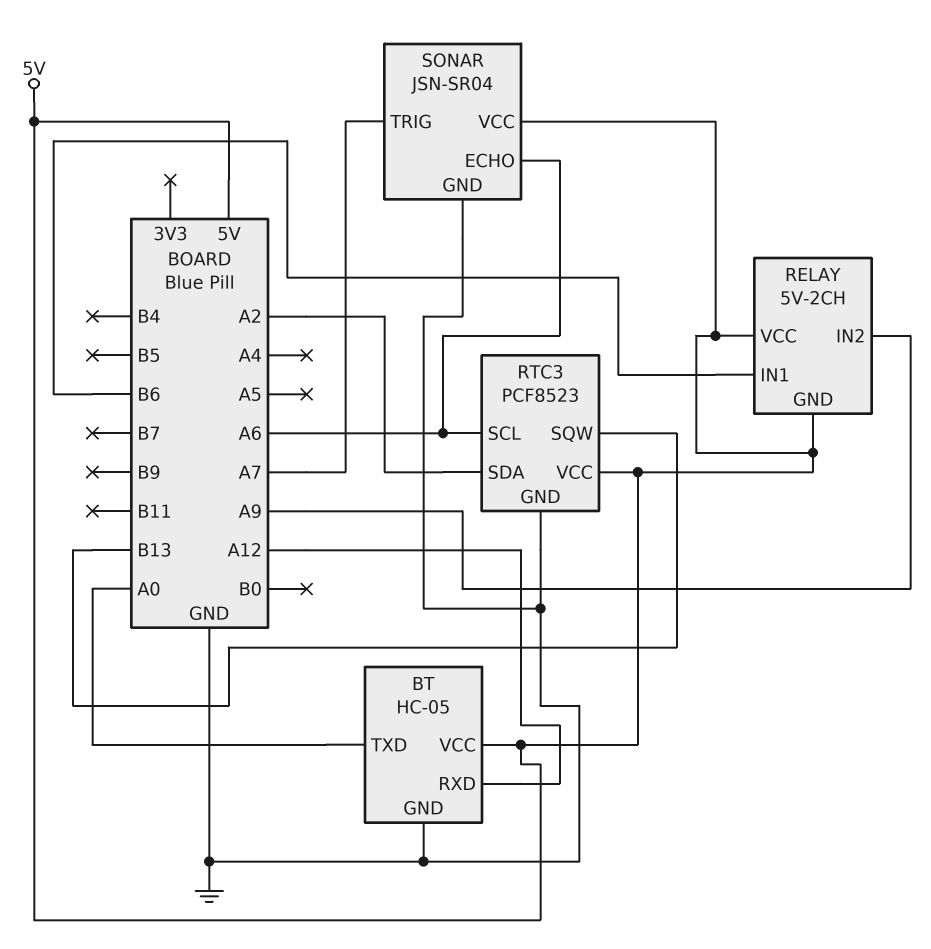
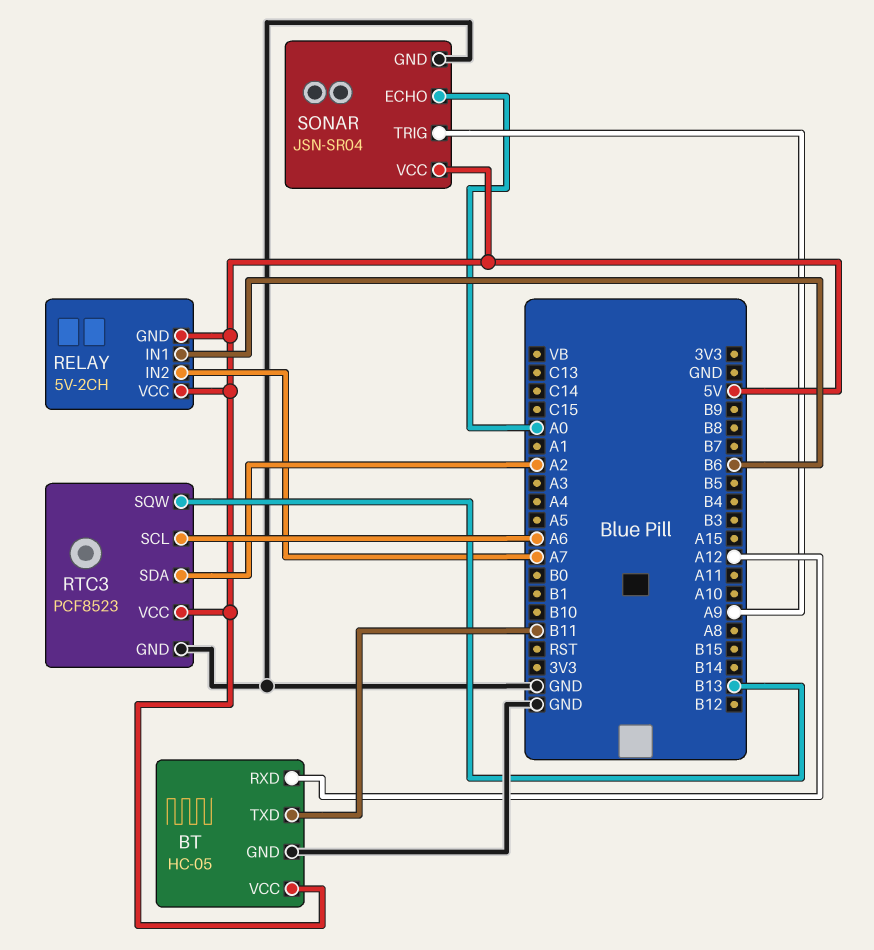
BT pin TXD: A0 -> B11
RELAY pin IN2: A9 -> A7
SONAR pin ECHO: A6 -> A0
SONAR pin TRIG: A7 -> A9

